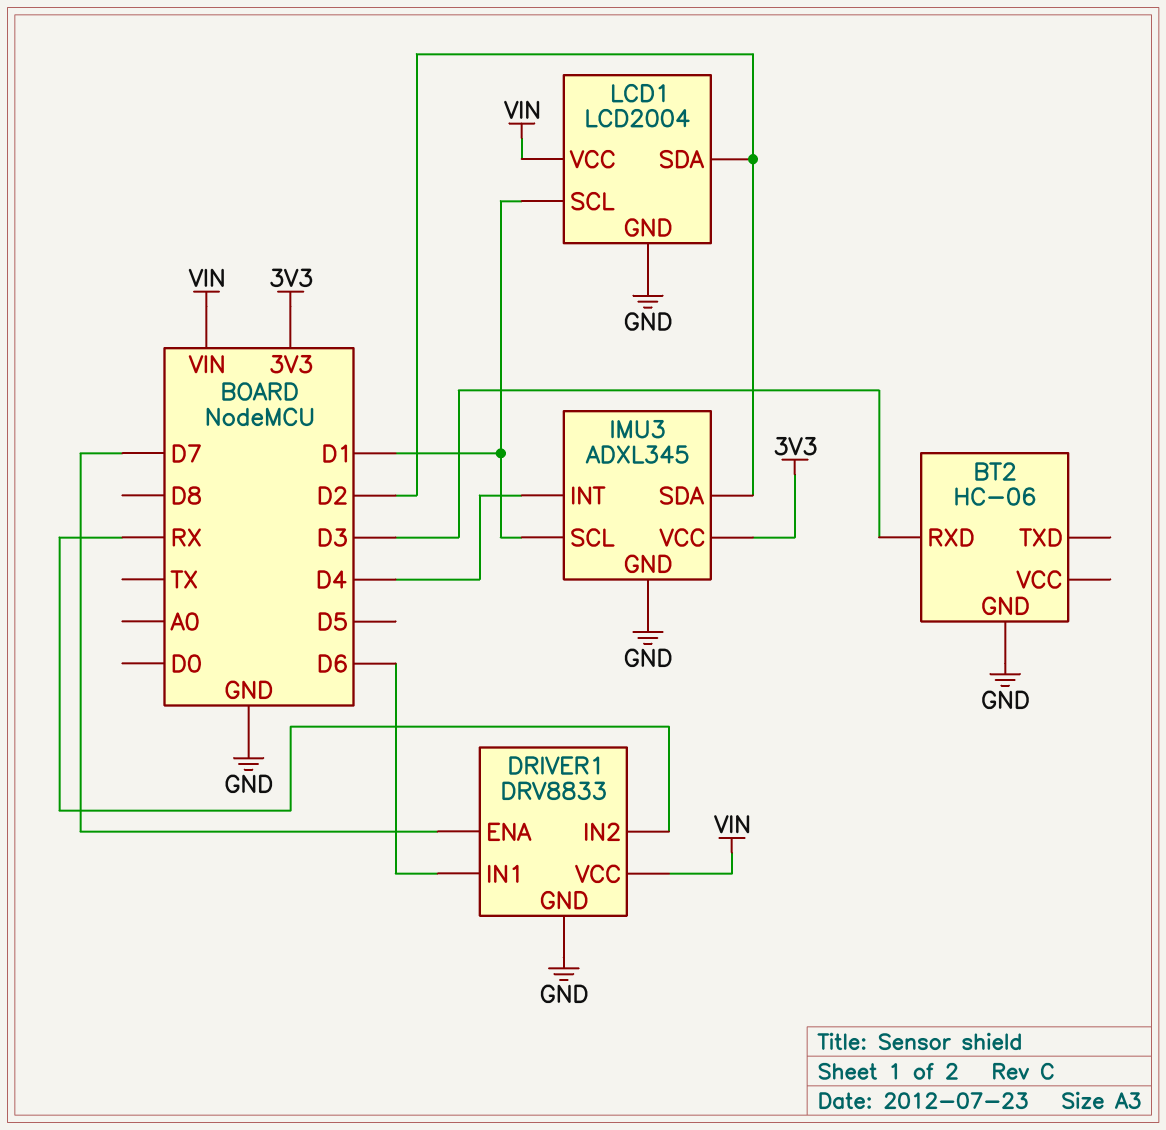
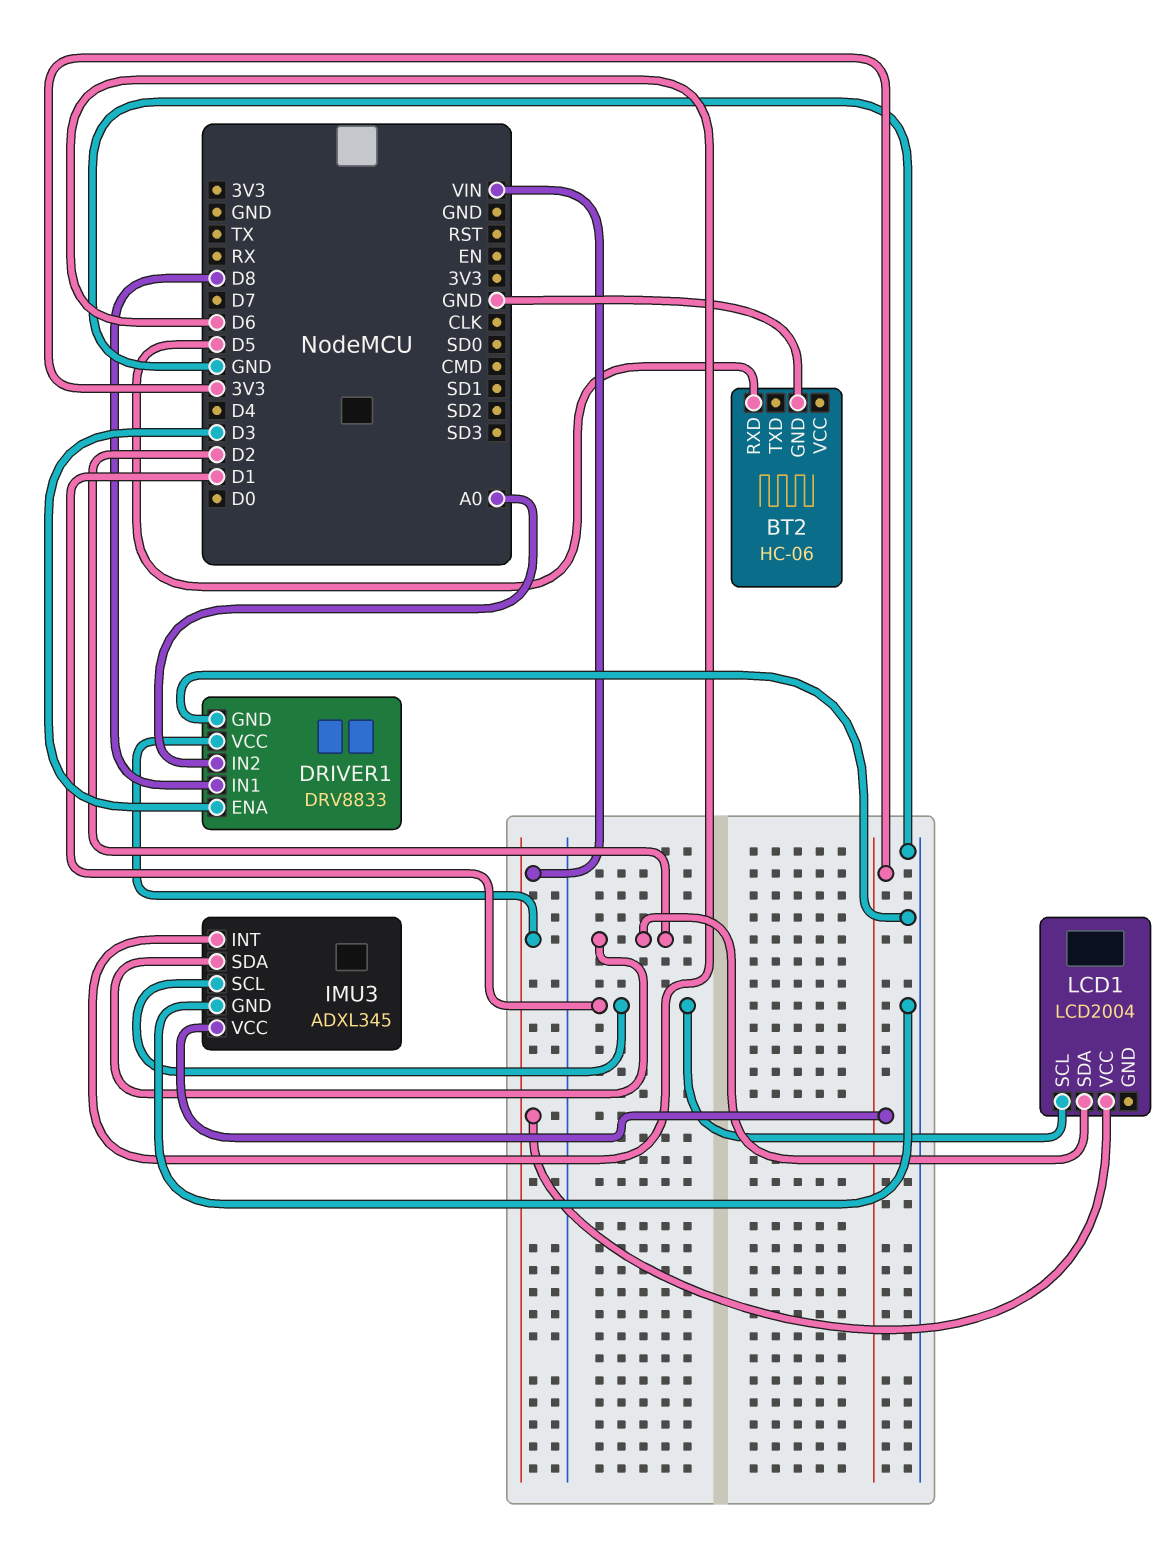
BT2 pin RXD: D3 -> D5
DRIVER1 pin ENA: D7 -> D3
DRIVER1 pin IN1: D6 -> D8
DRIVER1 pin IN2: RX -> A0
IMU3 pin INT: D4 -> D6
LCD1 pin GND: GND -> none

